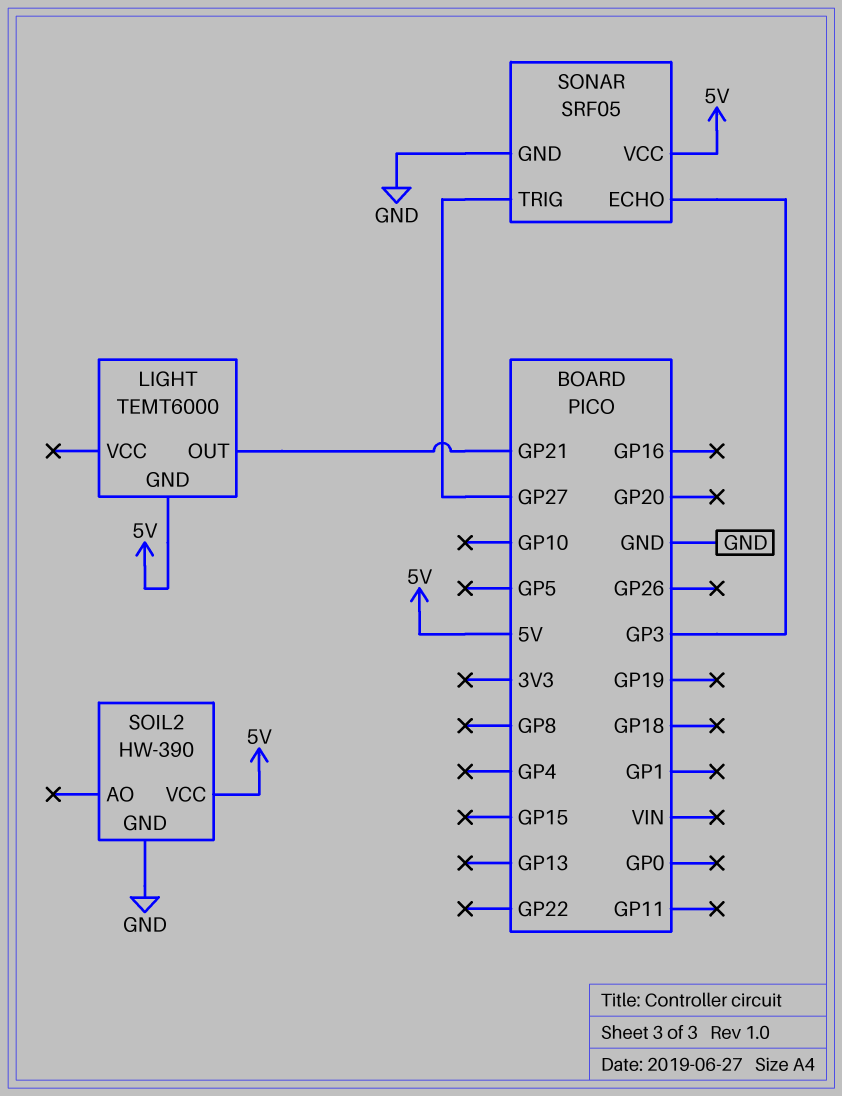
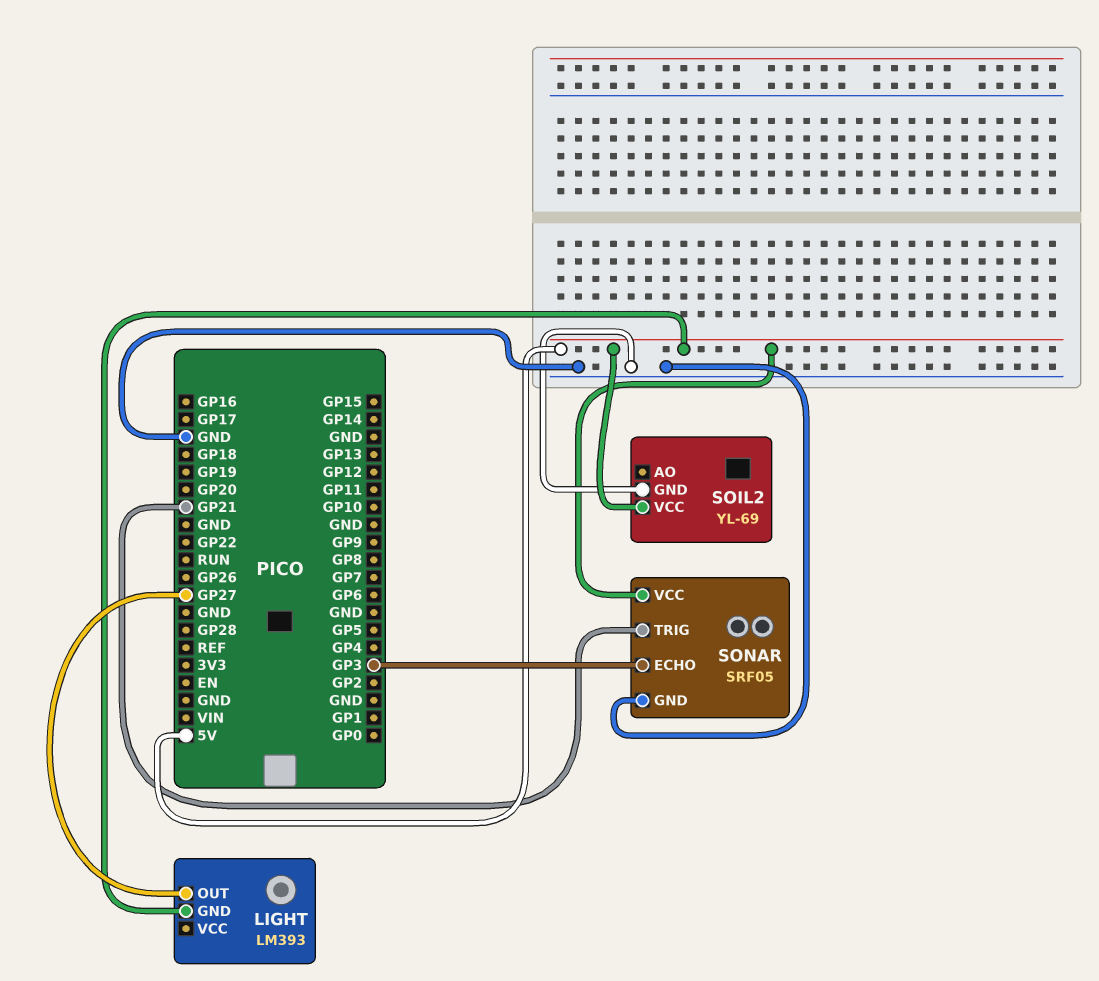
LIGHT: TEMT6000 -> LM393
LIGHT pin OUT: GP21 -> GP27
SOIL2: HW-390 -> YL-69
SONAR pin TRIG: GP27 -> GP21

